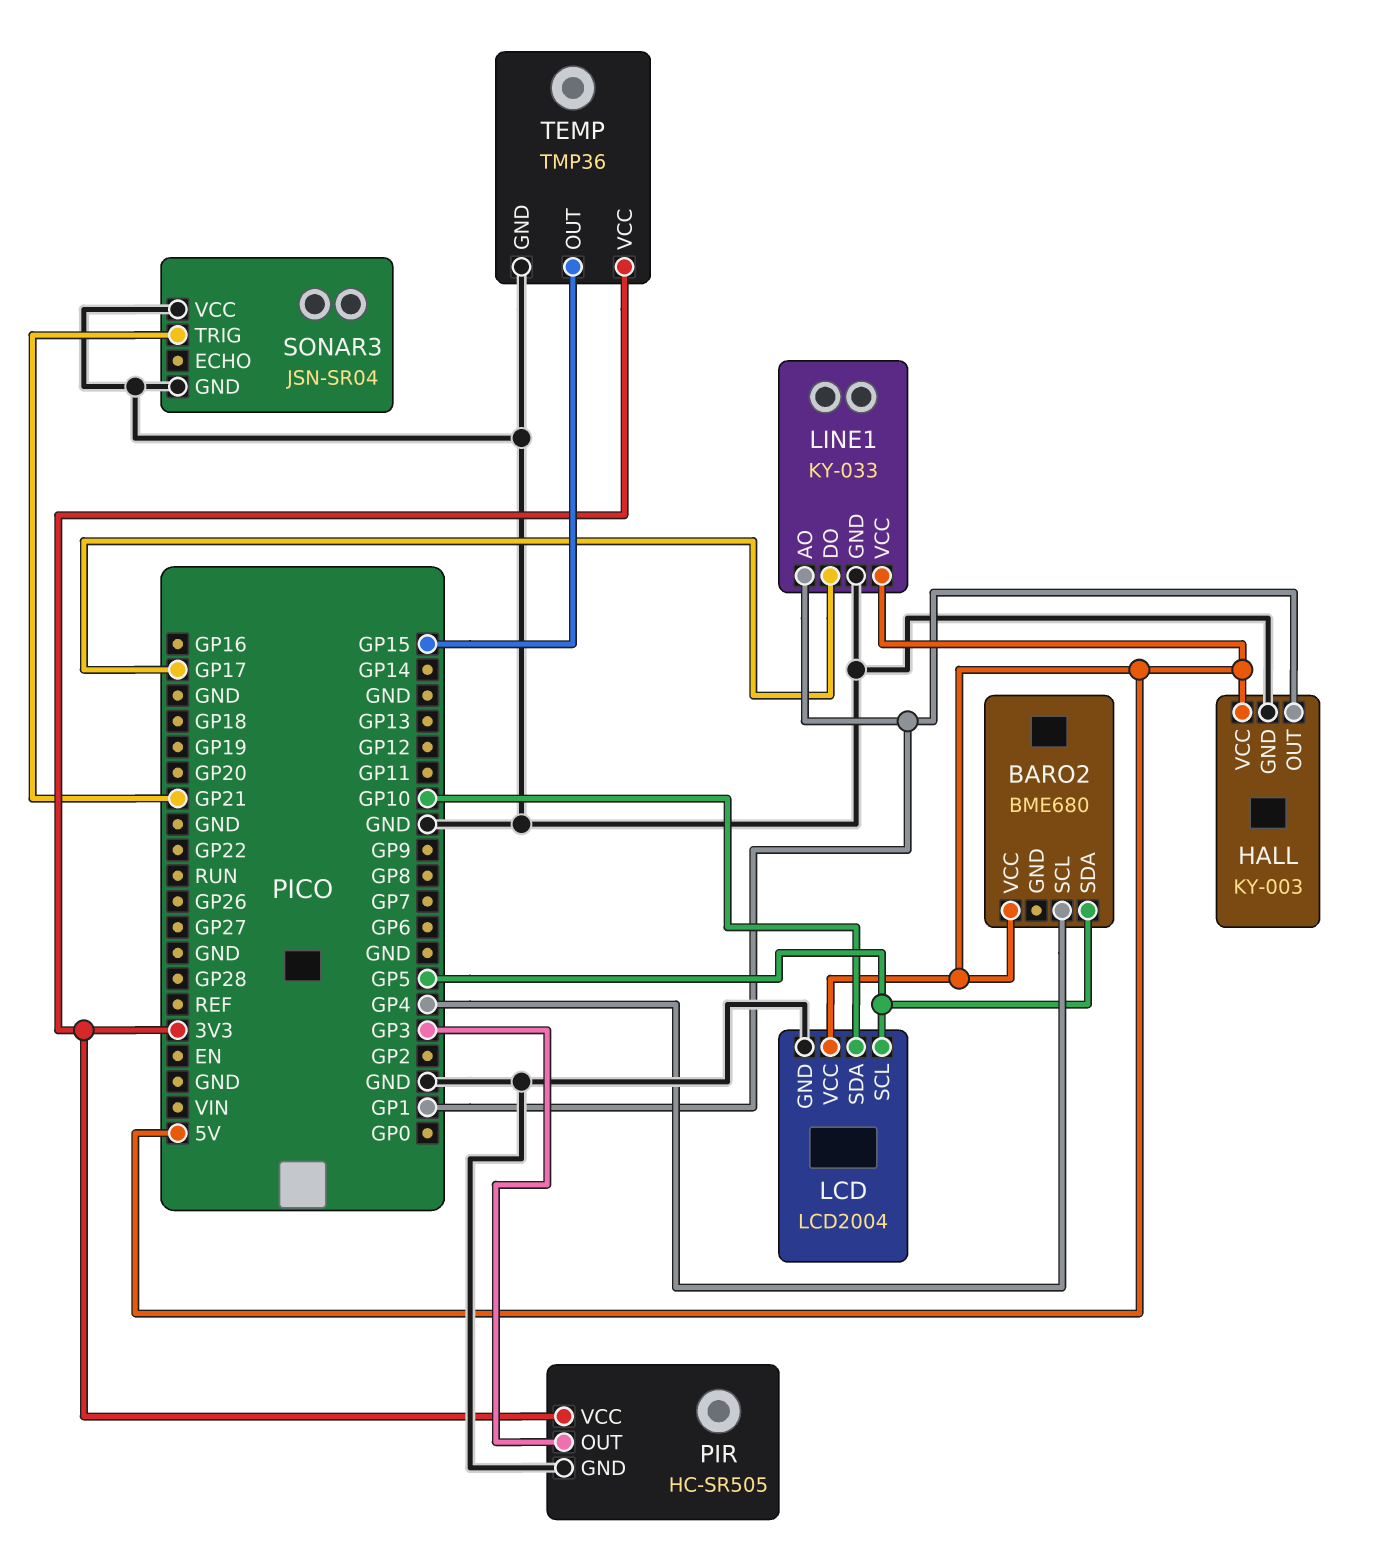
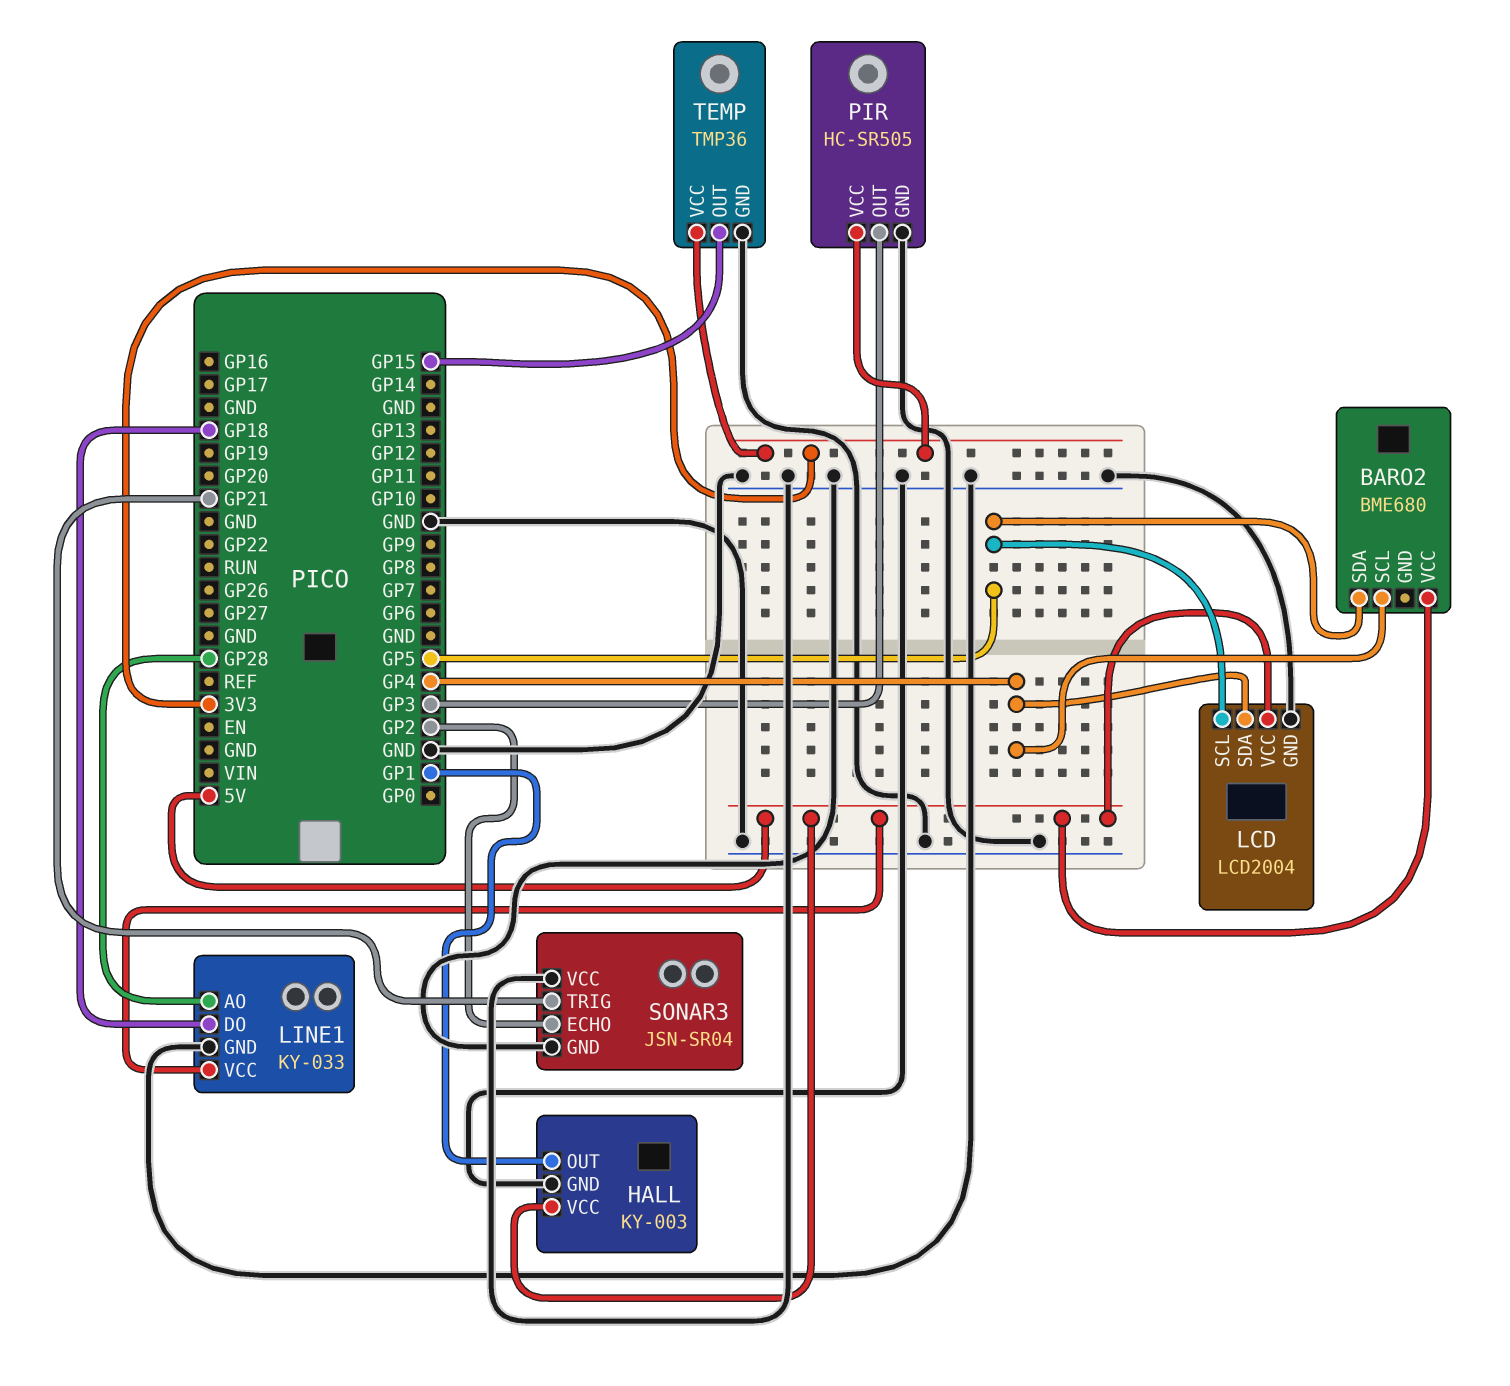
LCD pin SDA: GP10 -> GP4
LINE1 pin AO: GP1 -> GP28
LINE1 pin DO: GP17 -> GP18
SONAR3 pin ECHO: none -> GP2

